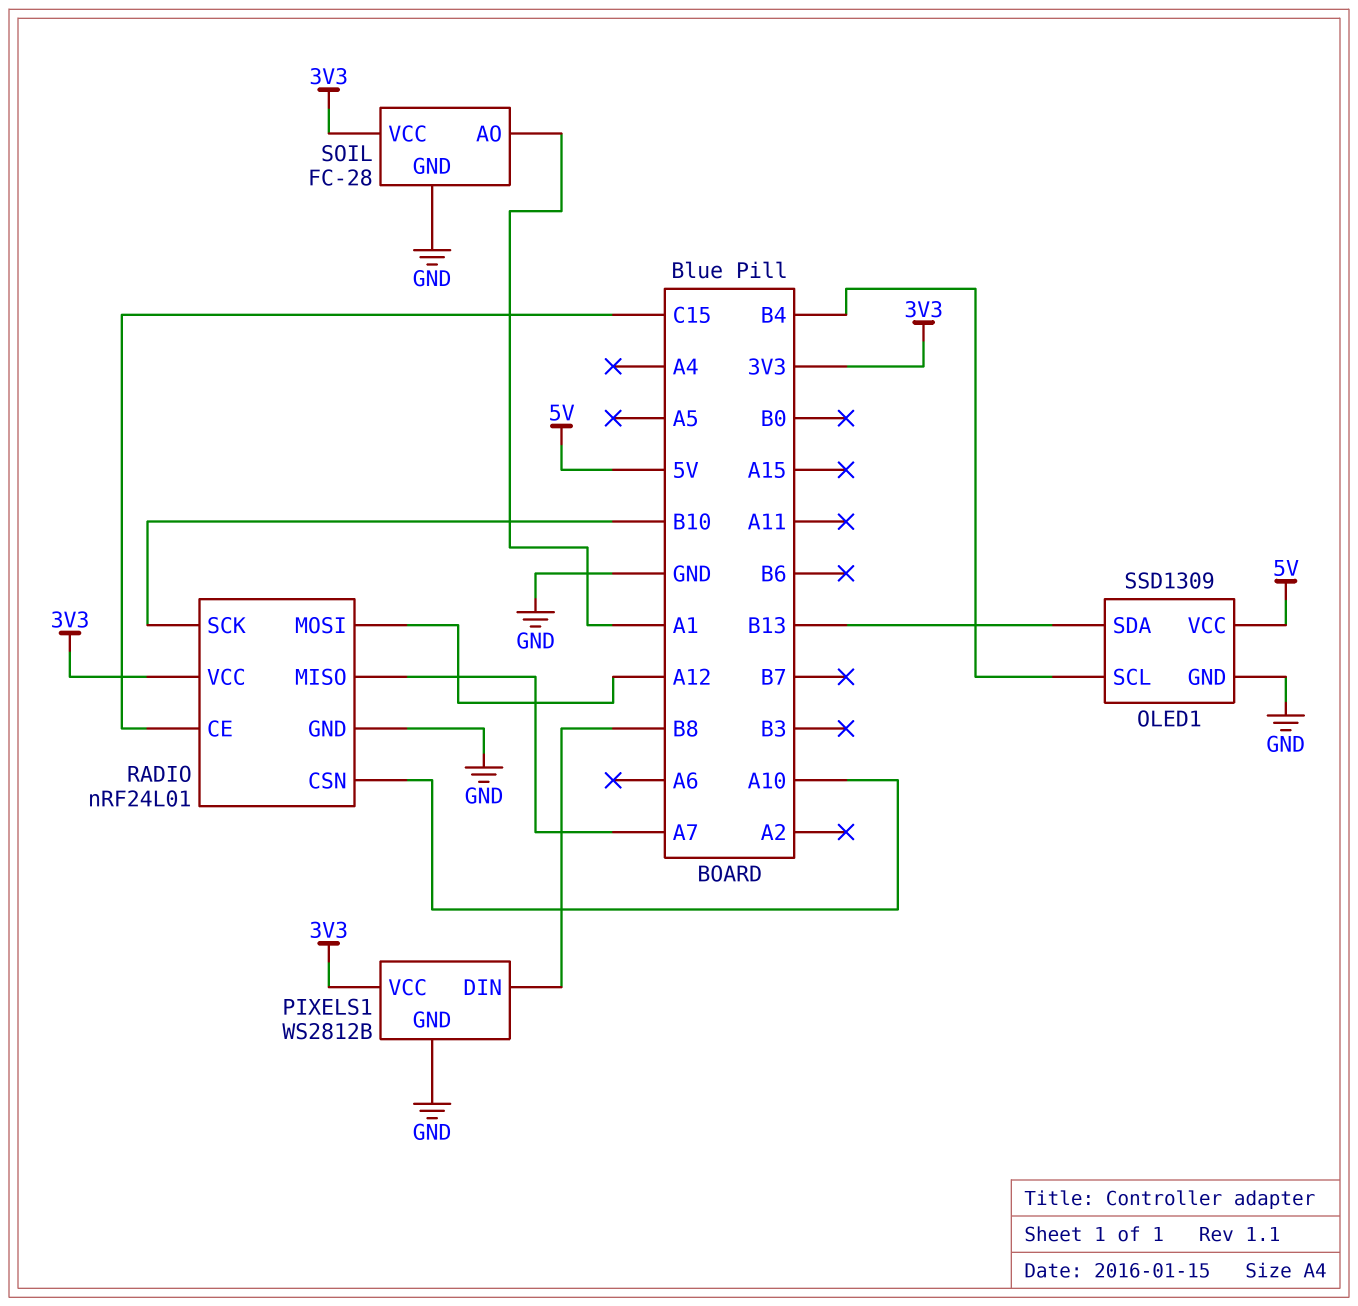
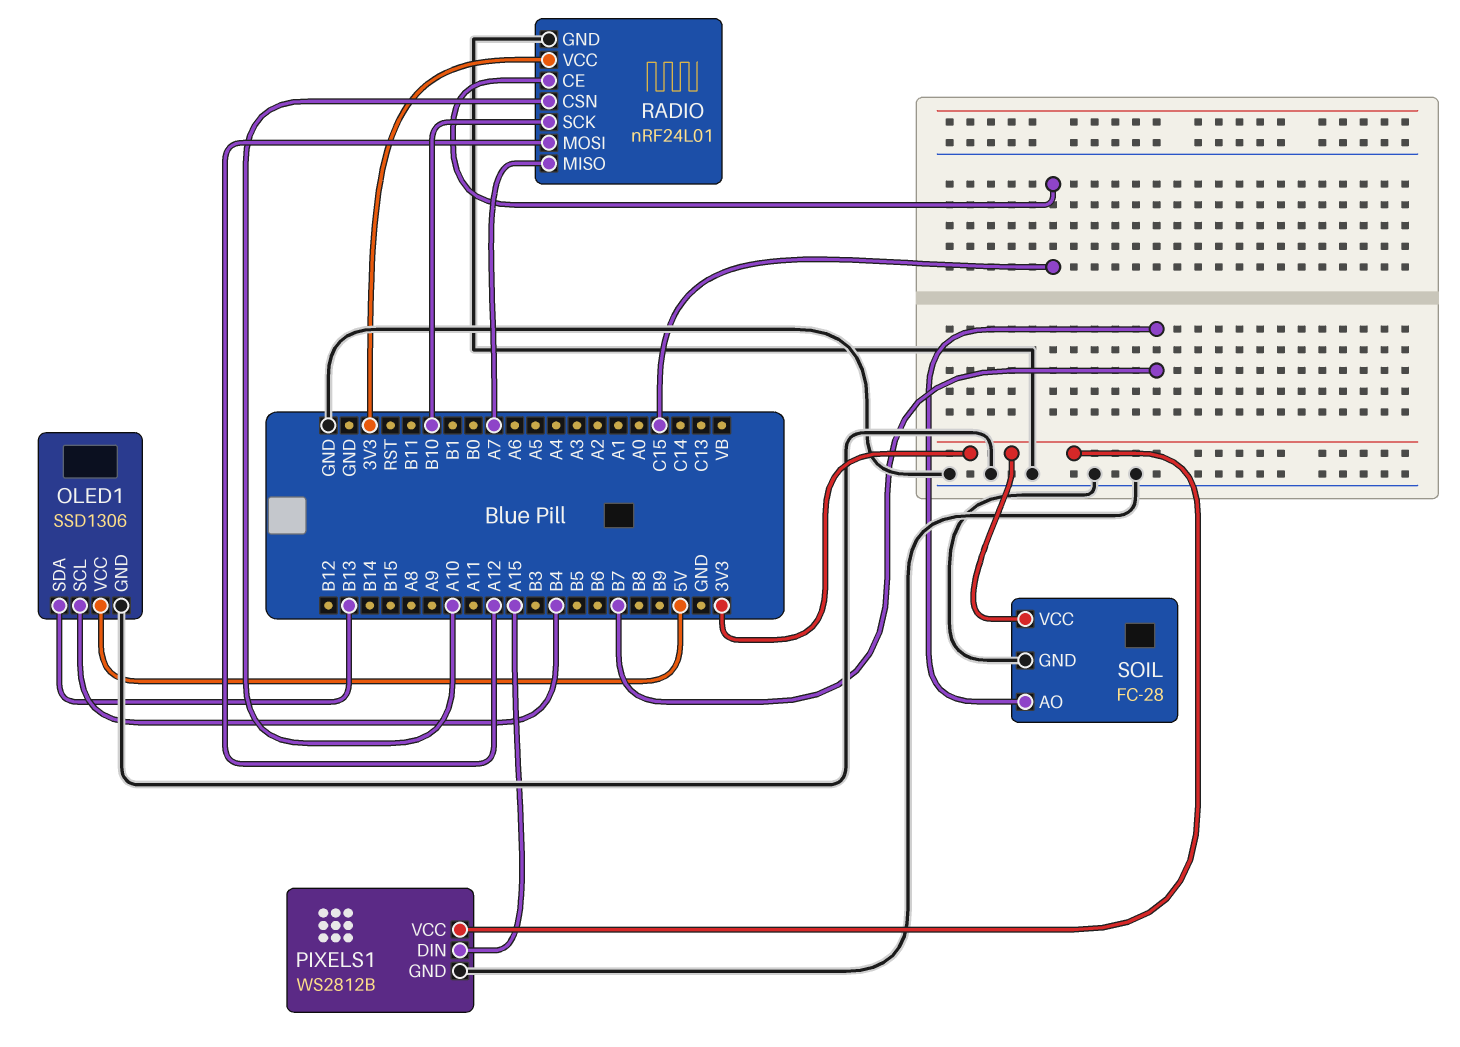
OLED1: SSD1309 -> SSD1306
PIXELS1 pin DIN: B8 -> A15
SOIL pin AO: A1 -> B7

